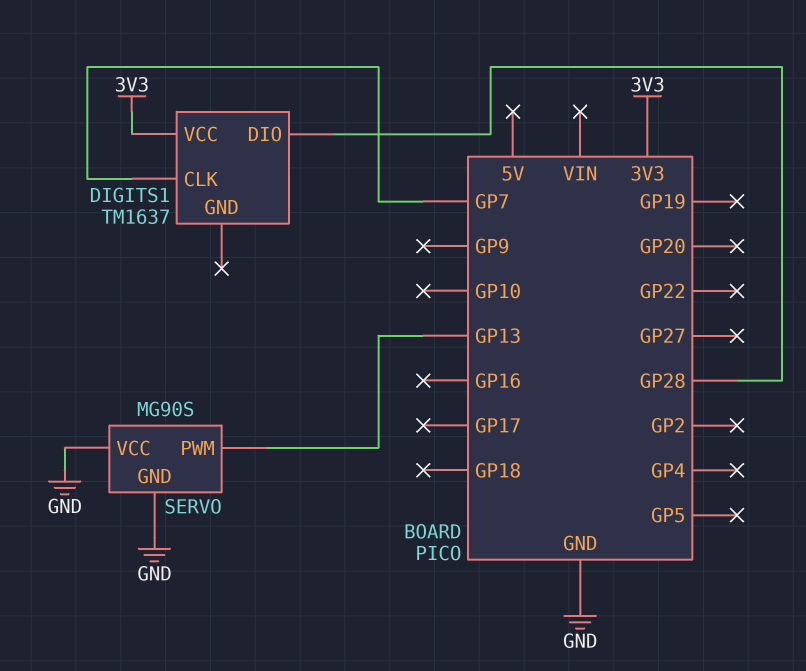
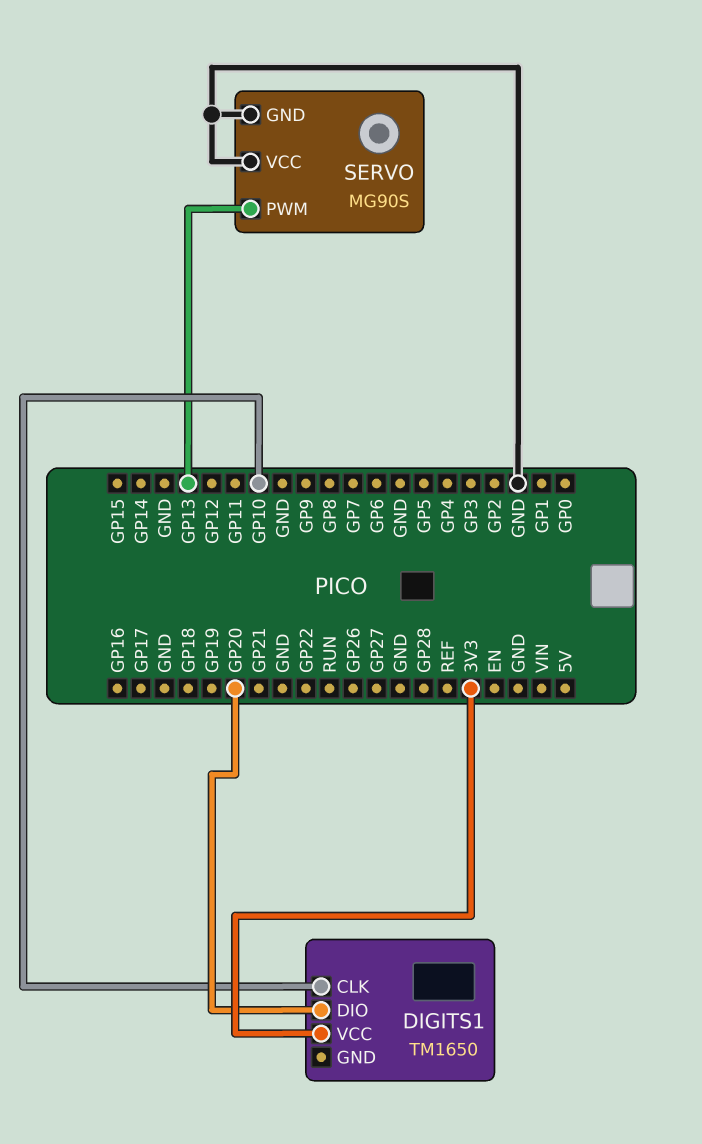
DIGITS1: TM1637 -> TM1650
DIGITS1 pin CLK: GP7 -> GP10
DIGITS1 pin DIO: GP28 -> GP20

